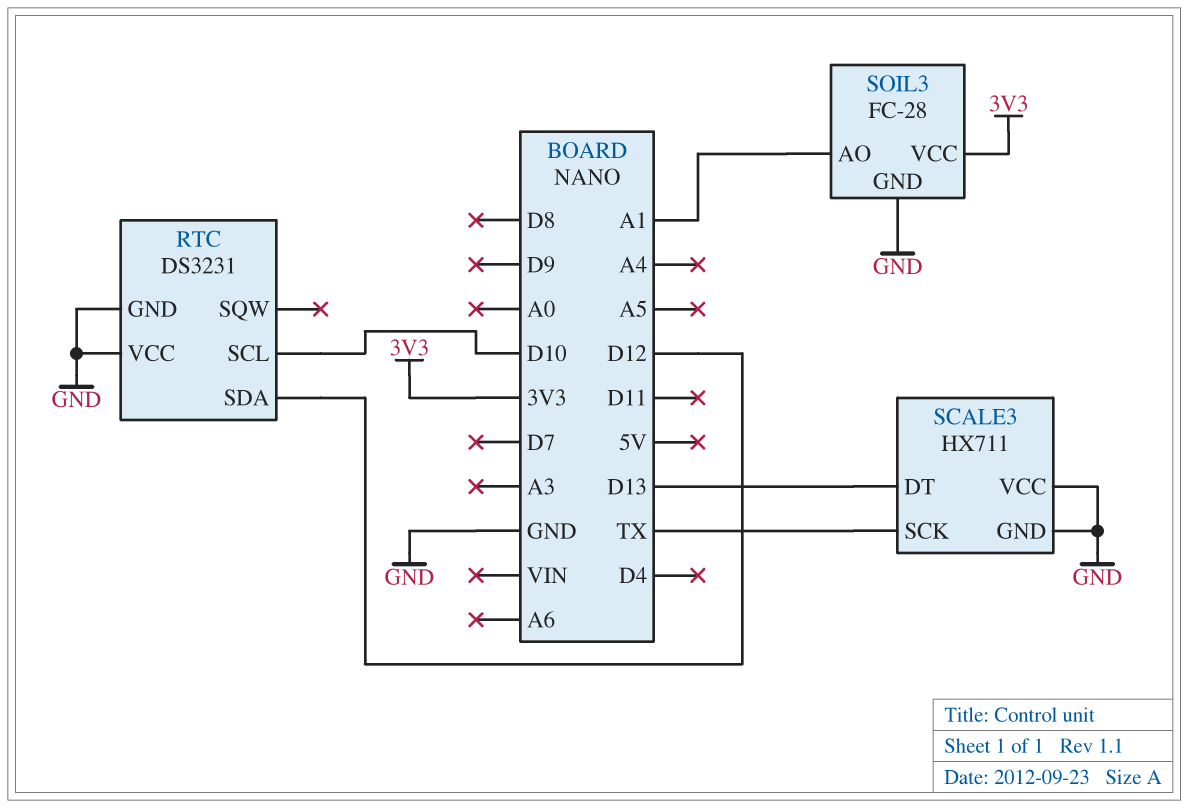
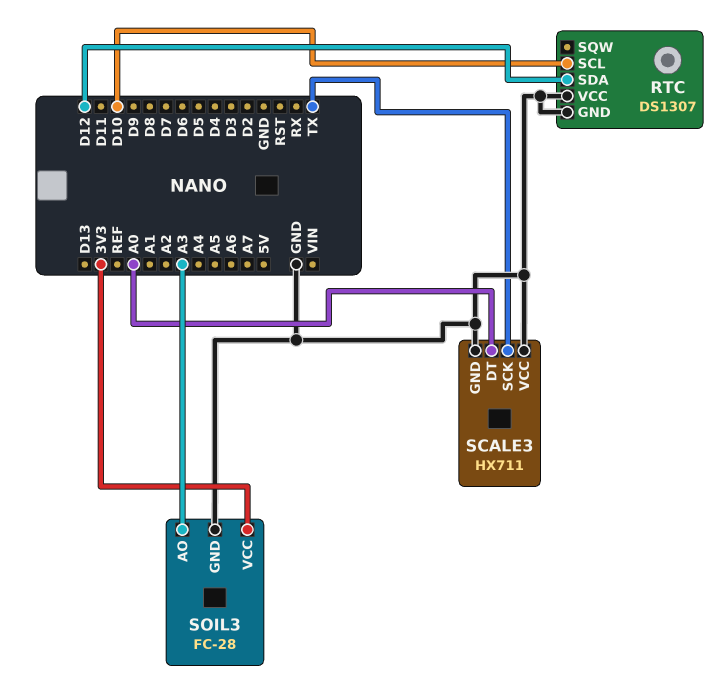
RTC: DS3231 -> DS1307
SCALE3 pin DT: D13 -> A0
SOIL3 pin AO: A1 -> A3

